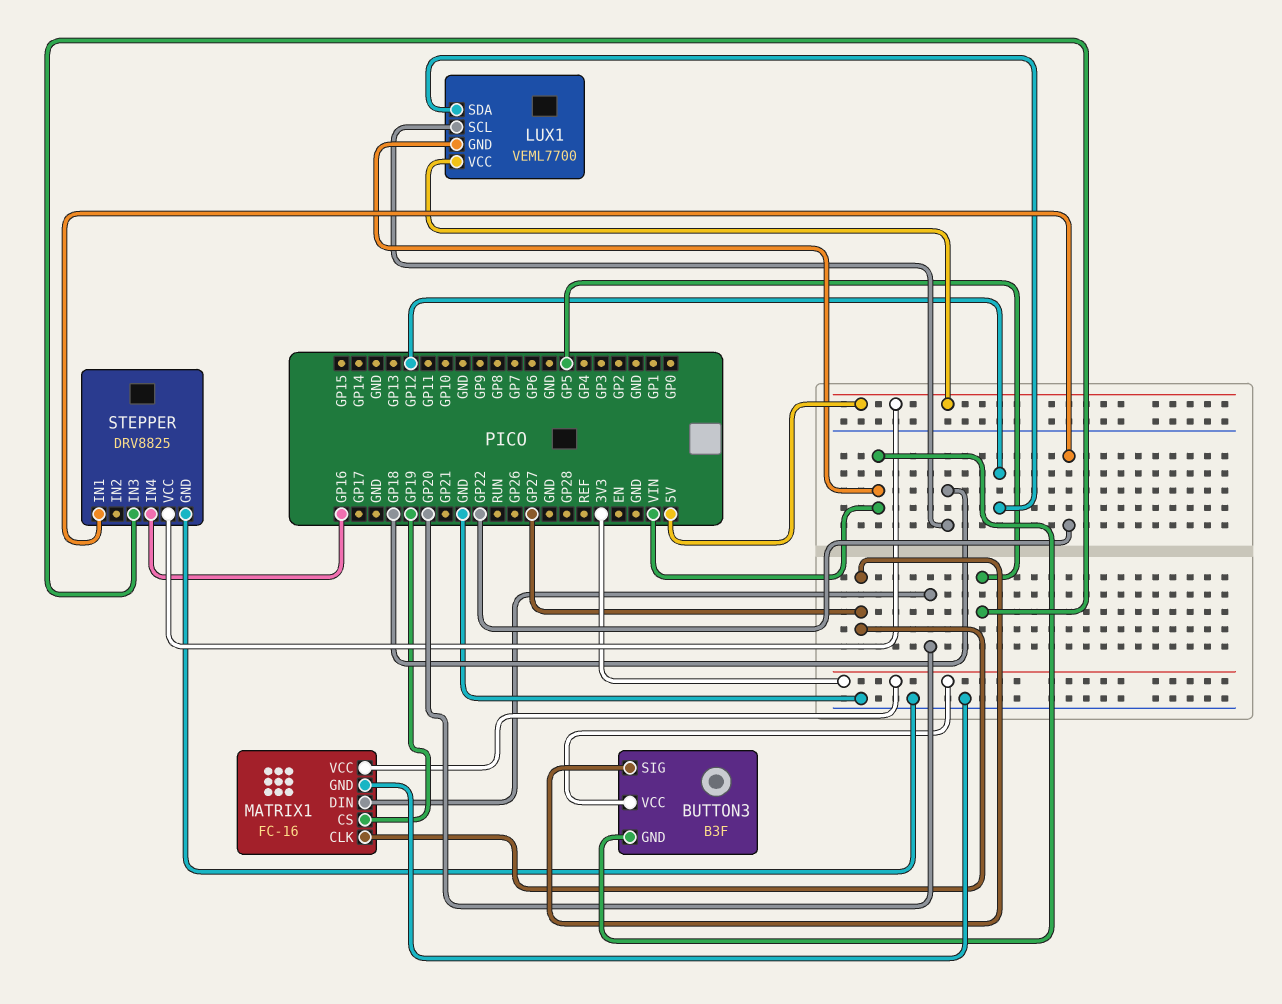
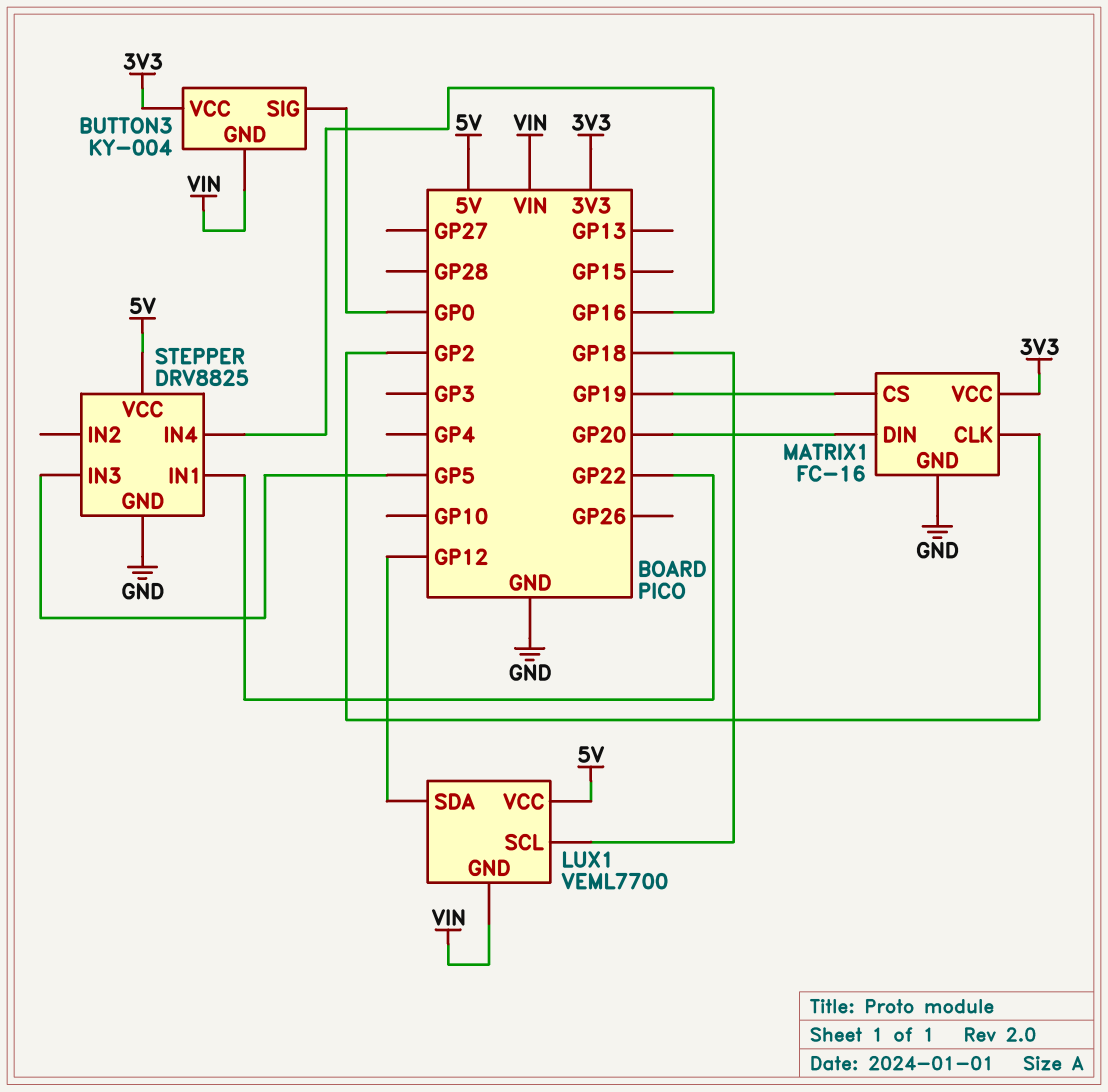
BUTTON3: B3F -> KY-004
BUTTON3 pin SIG: GP27 -> GP0
MATRIX1 pin CLK: GP27 -> GP2

